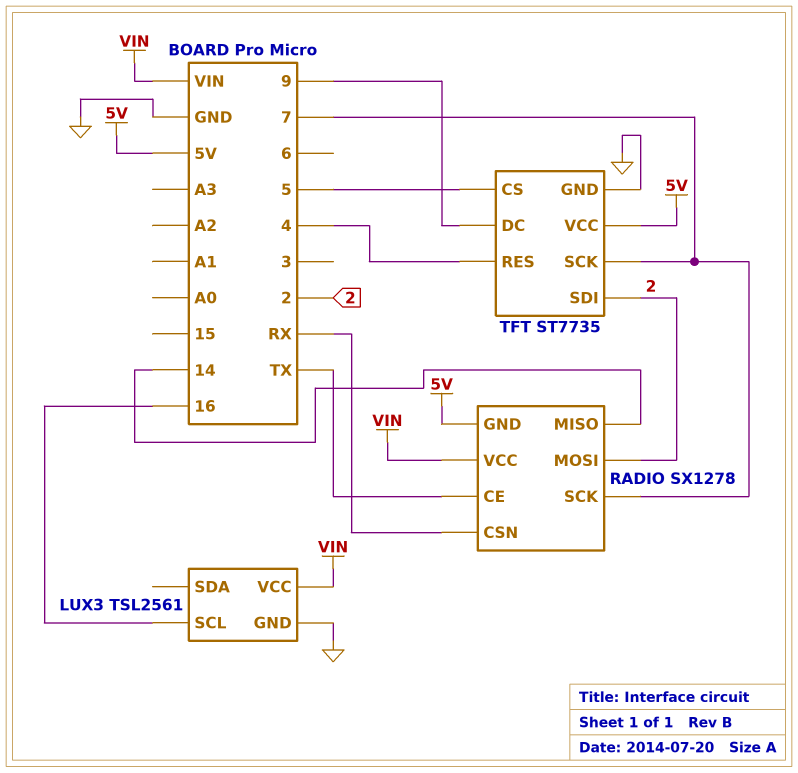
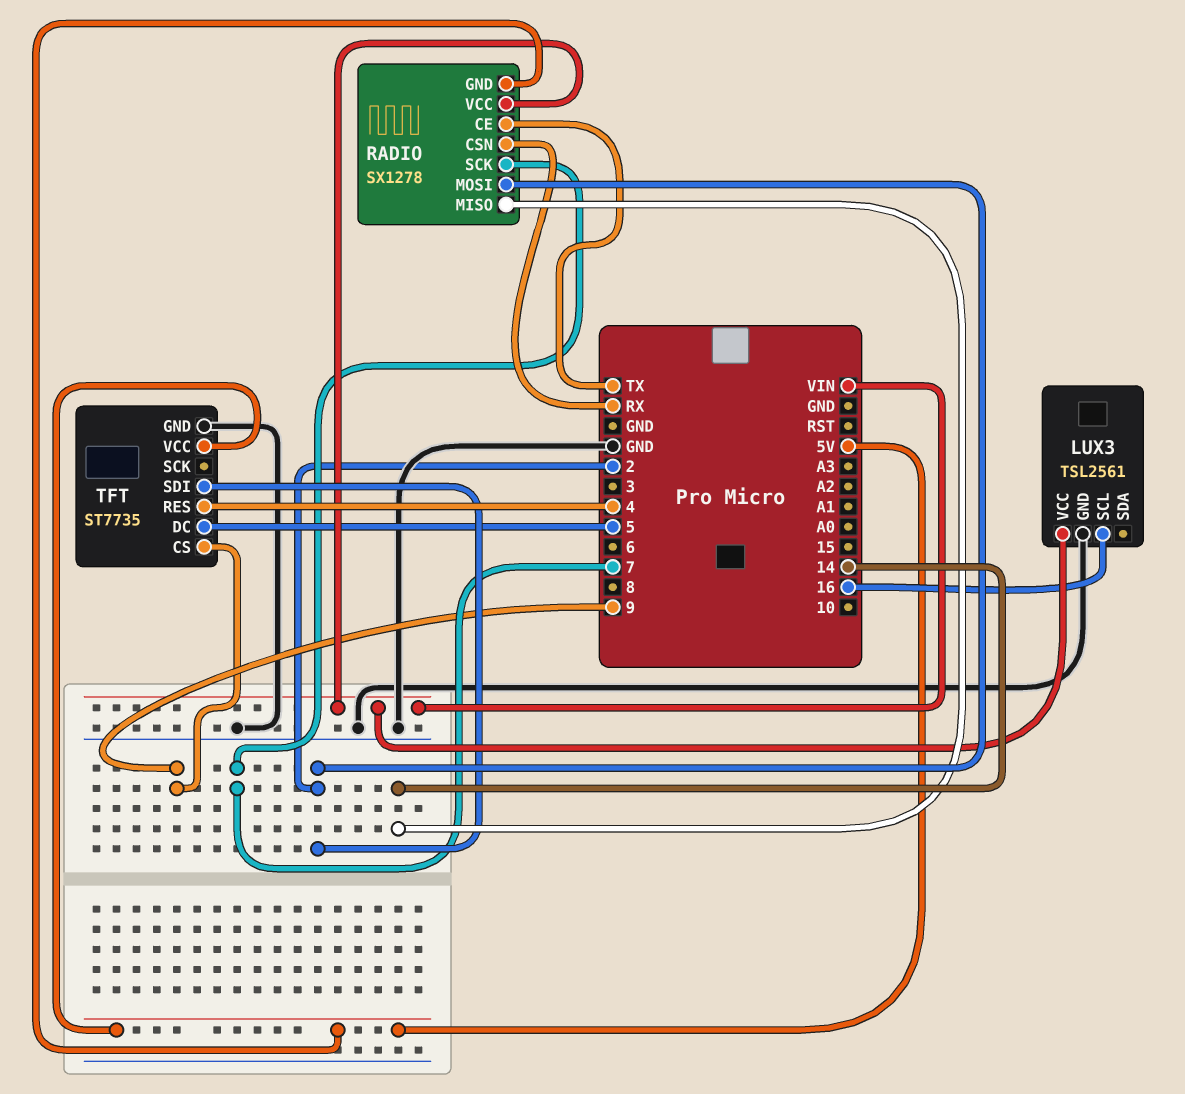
TFT pin CS: 5 -> 9
TFT pin DC: 9 -> 5
TFT pin SCK: 7 -> none

